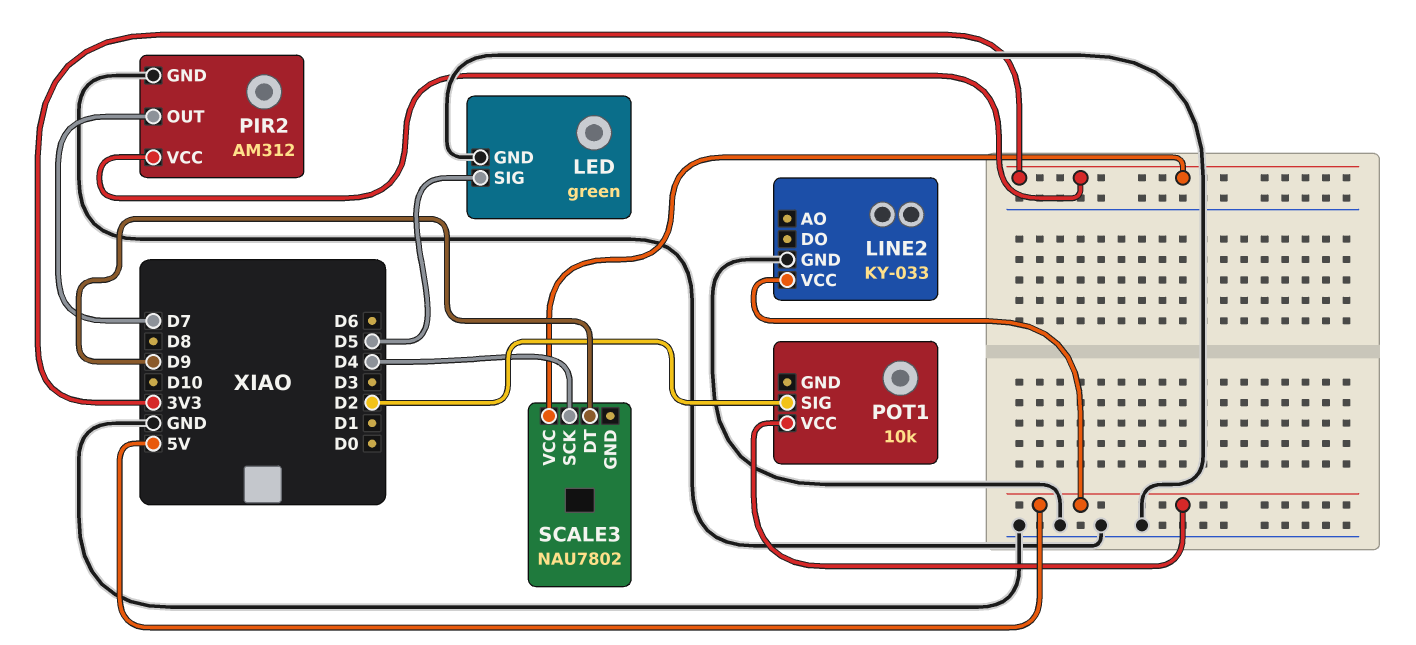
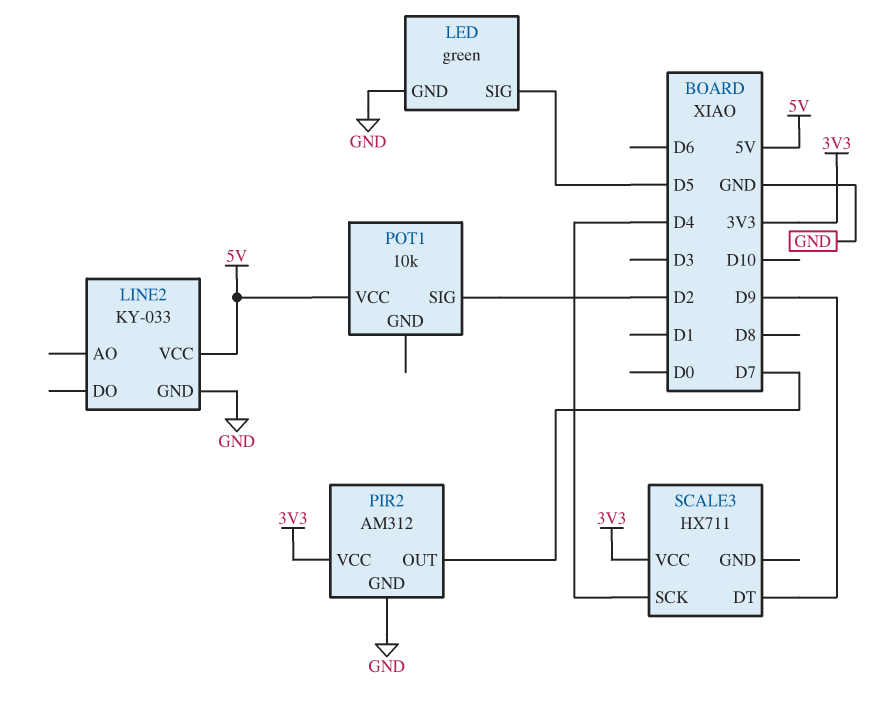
SCALE3: NAU7802 -> HX711

